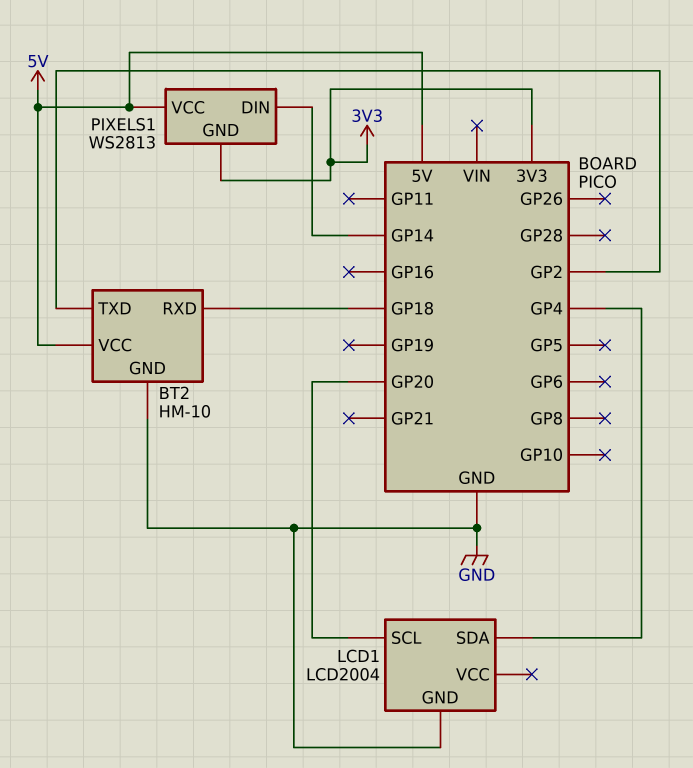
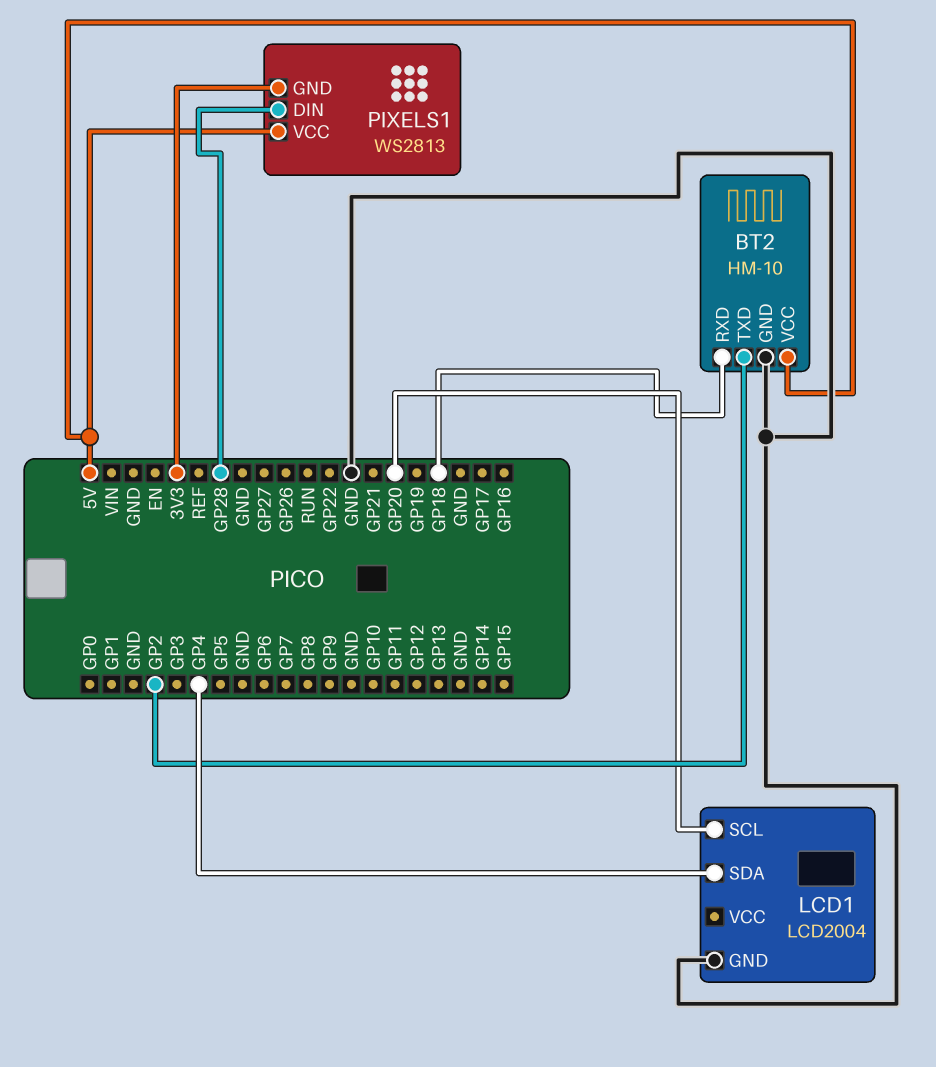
PIXELS1 pin DIN: GP14 -> GP28

